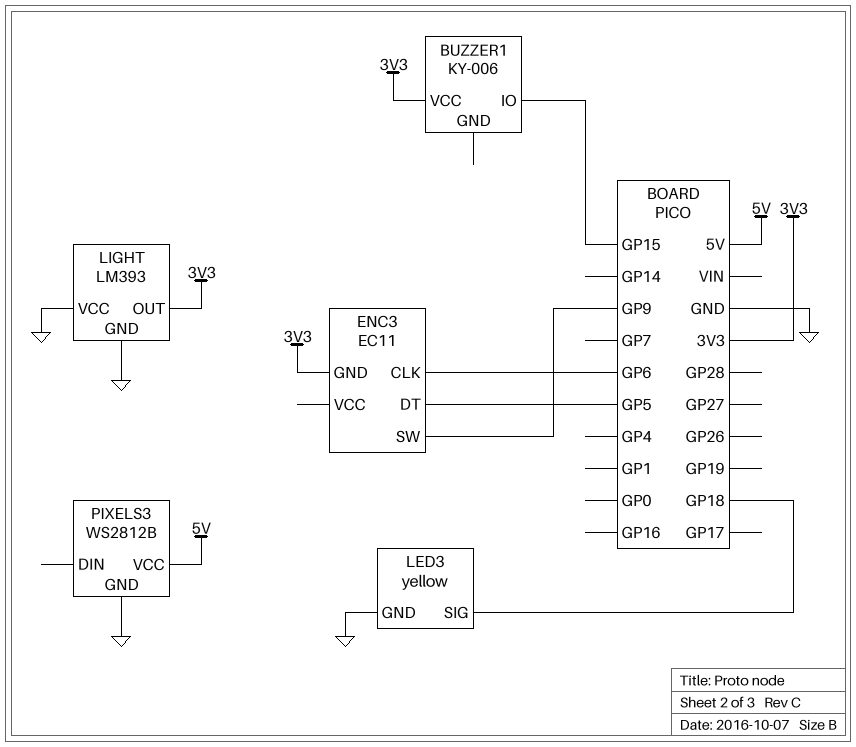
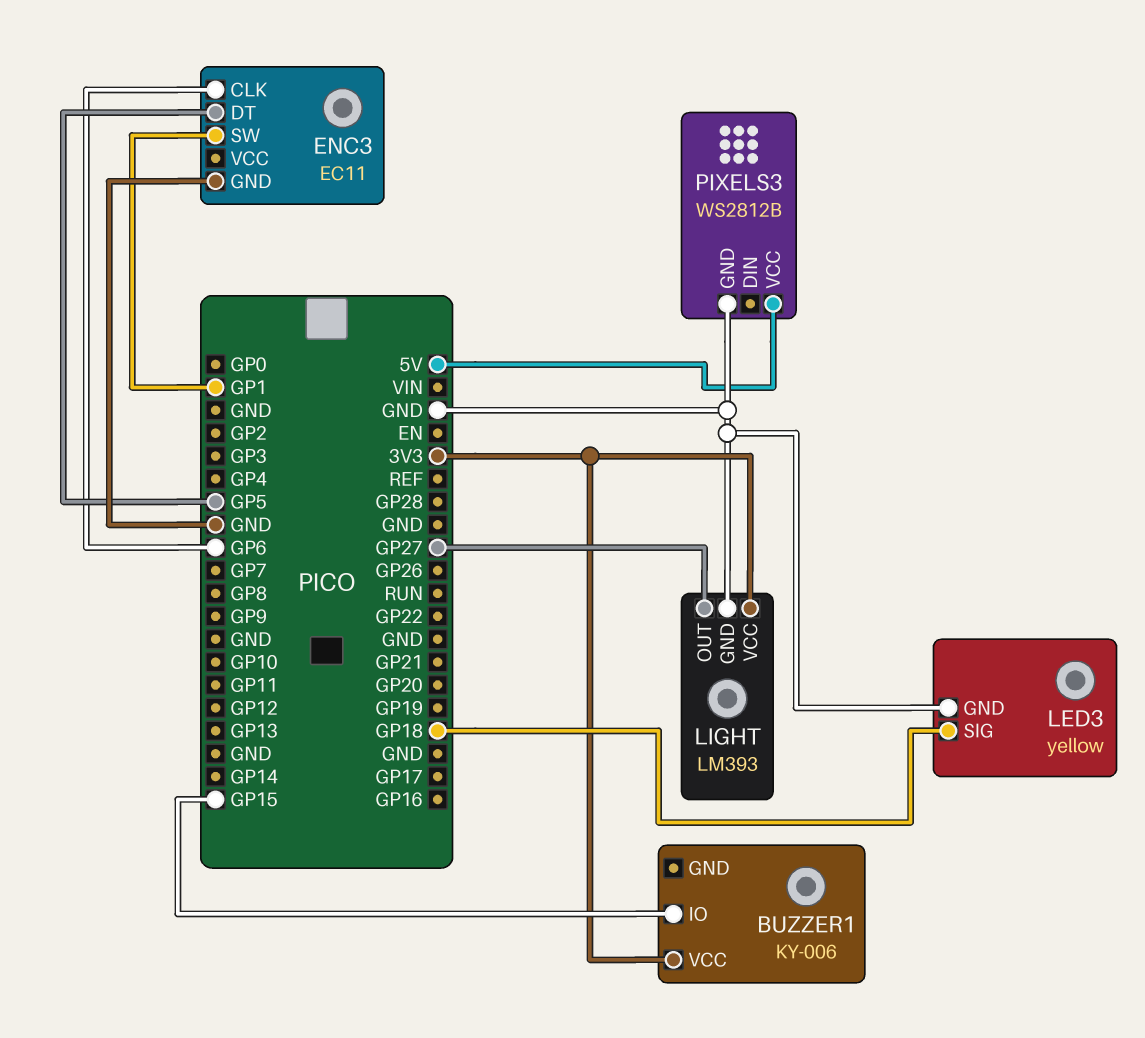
ENC3 pin GND: 3V3 -> GND
ENC3 pin SW: GP9 -> GP1
LIGHT pin OUT: 3V3 -> GP27
LIGHT pin VCC: GND -> 3V3

